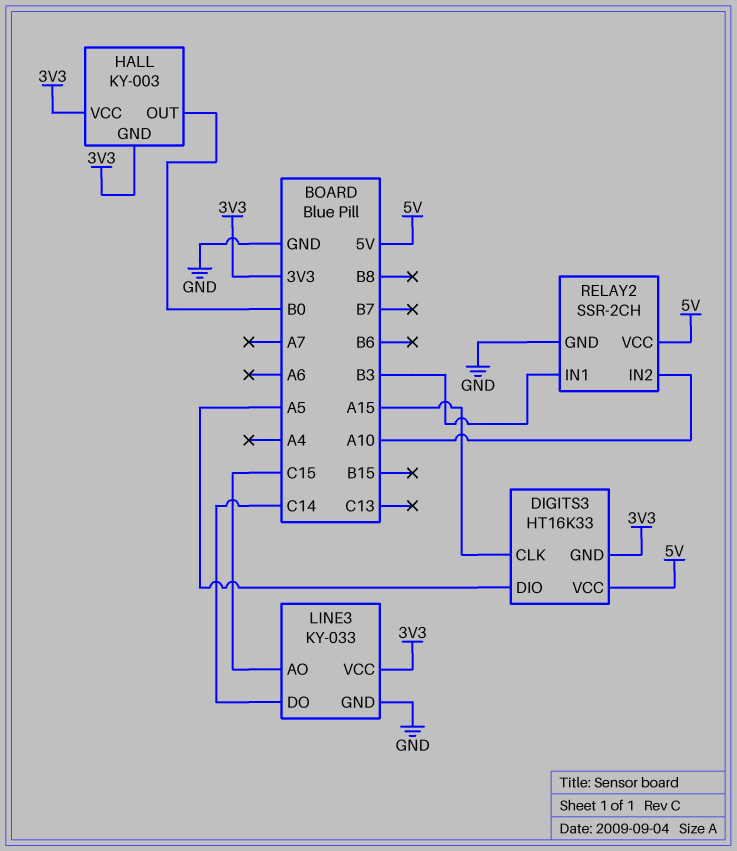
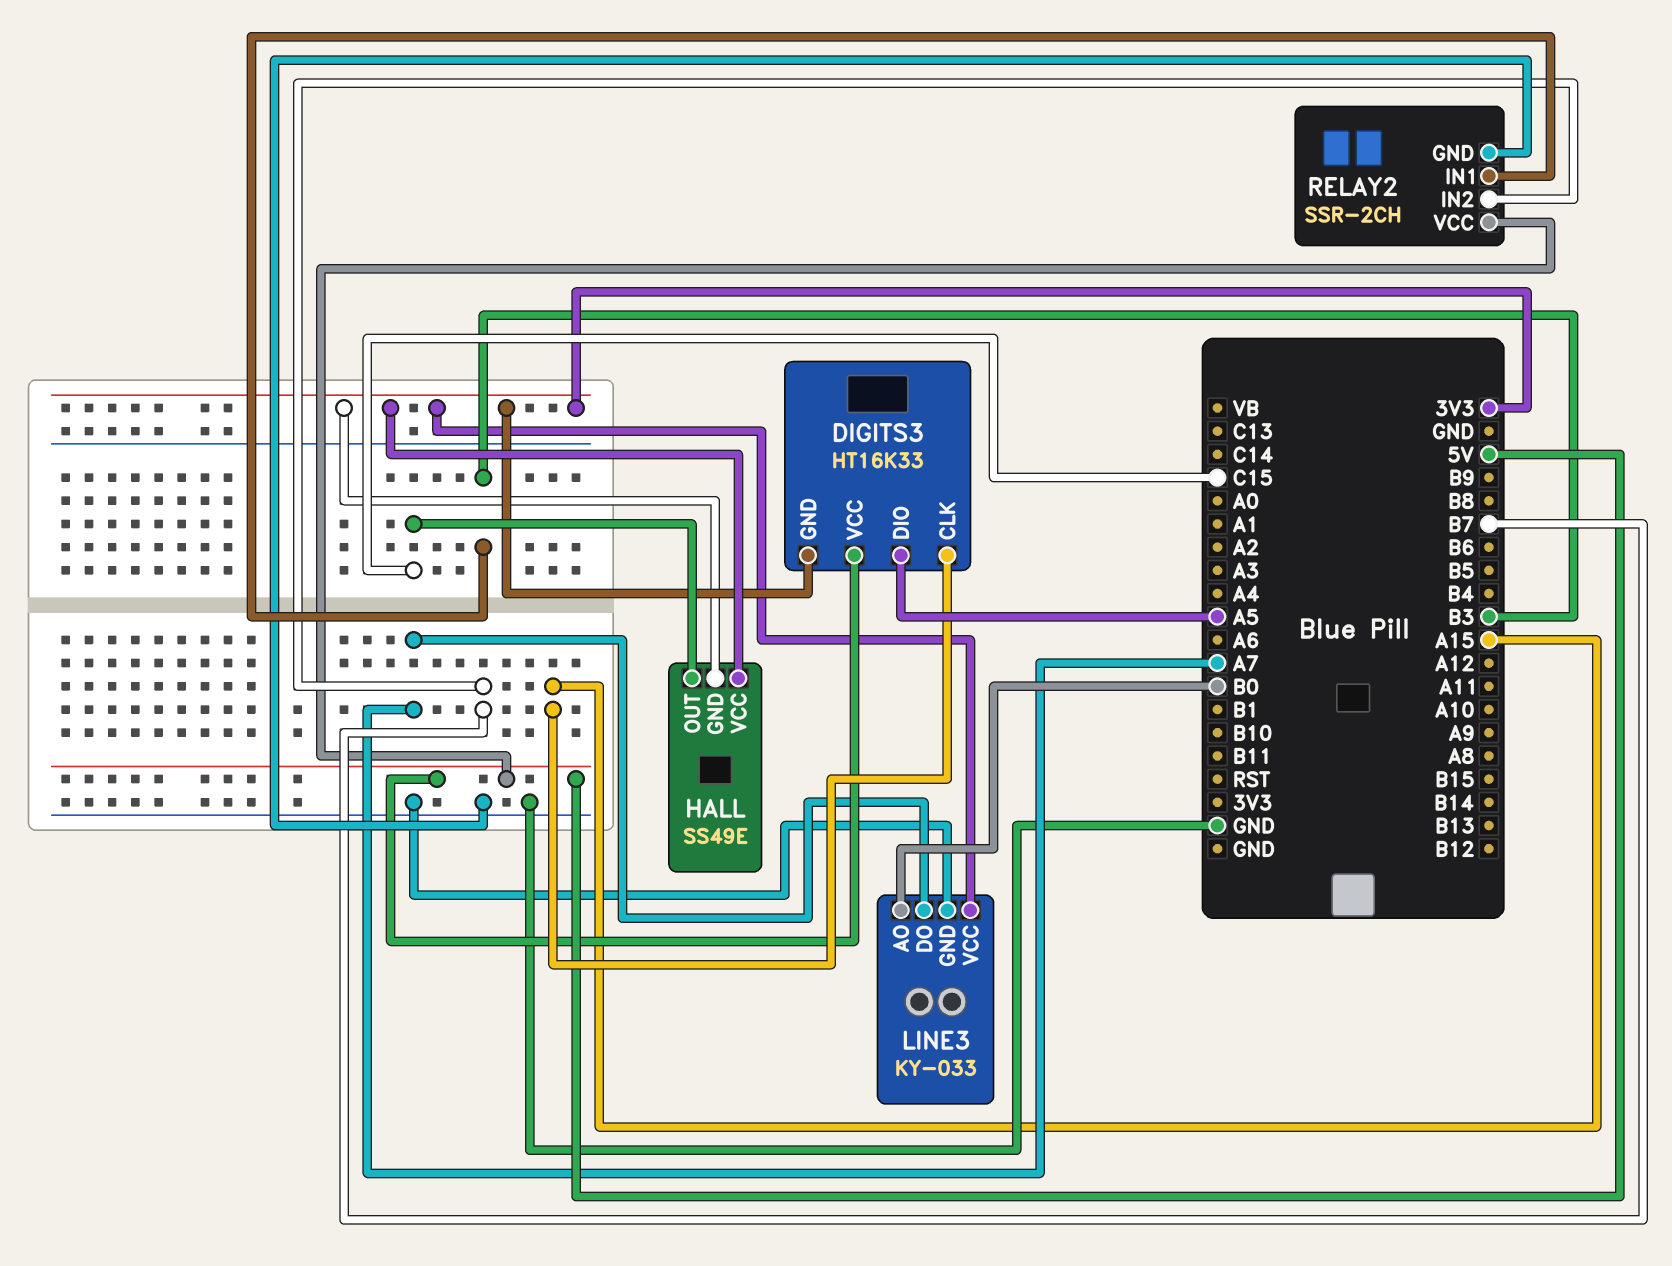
HALL: KY-003 -> SS49E
HALL pin OUT: B0 -> C15
LINE3 pin AO: C15 -> B0
LINE3 pin DO: C14 -> A7
RELAY2 pin IN2: A10 -> B7

